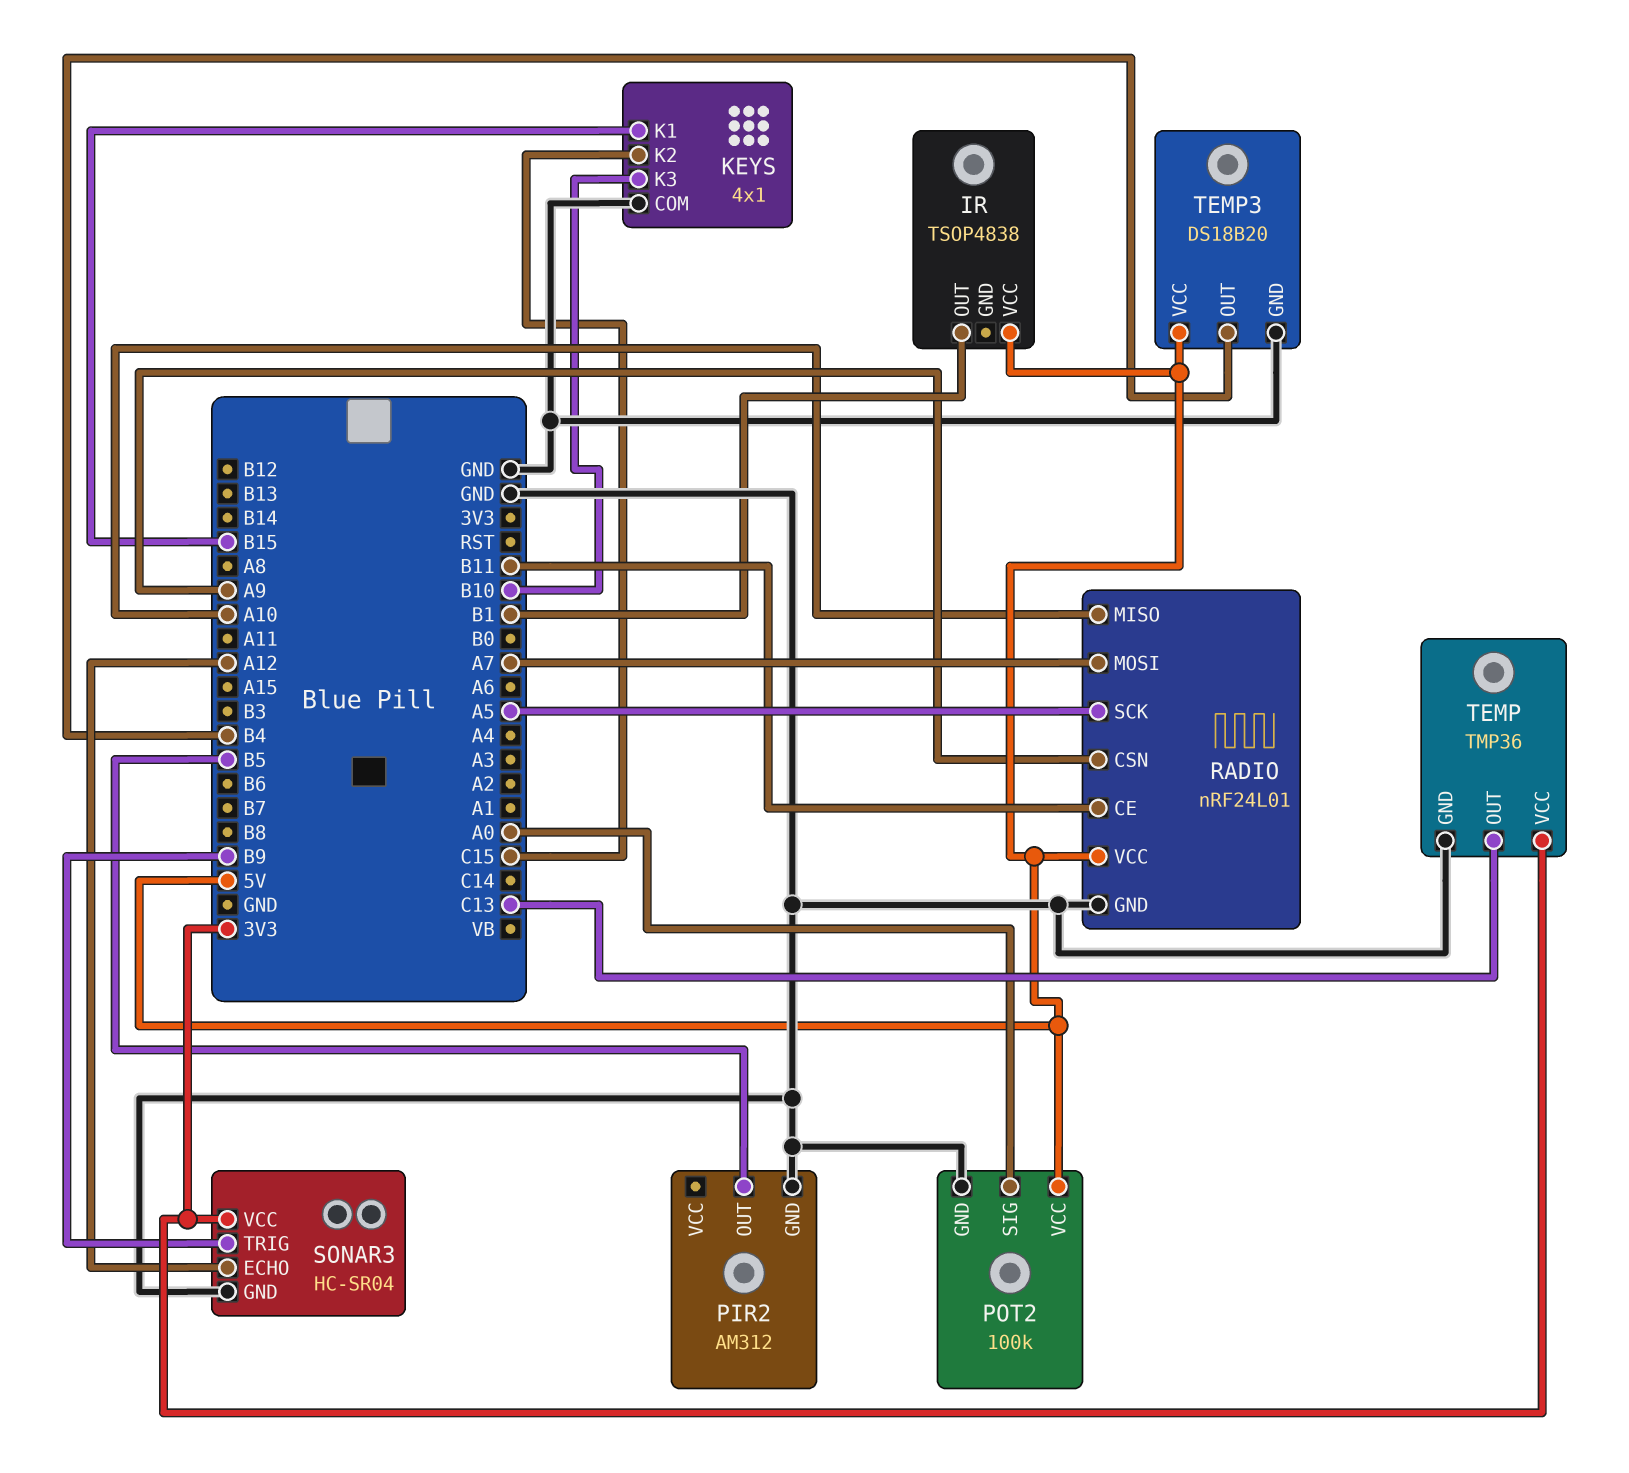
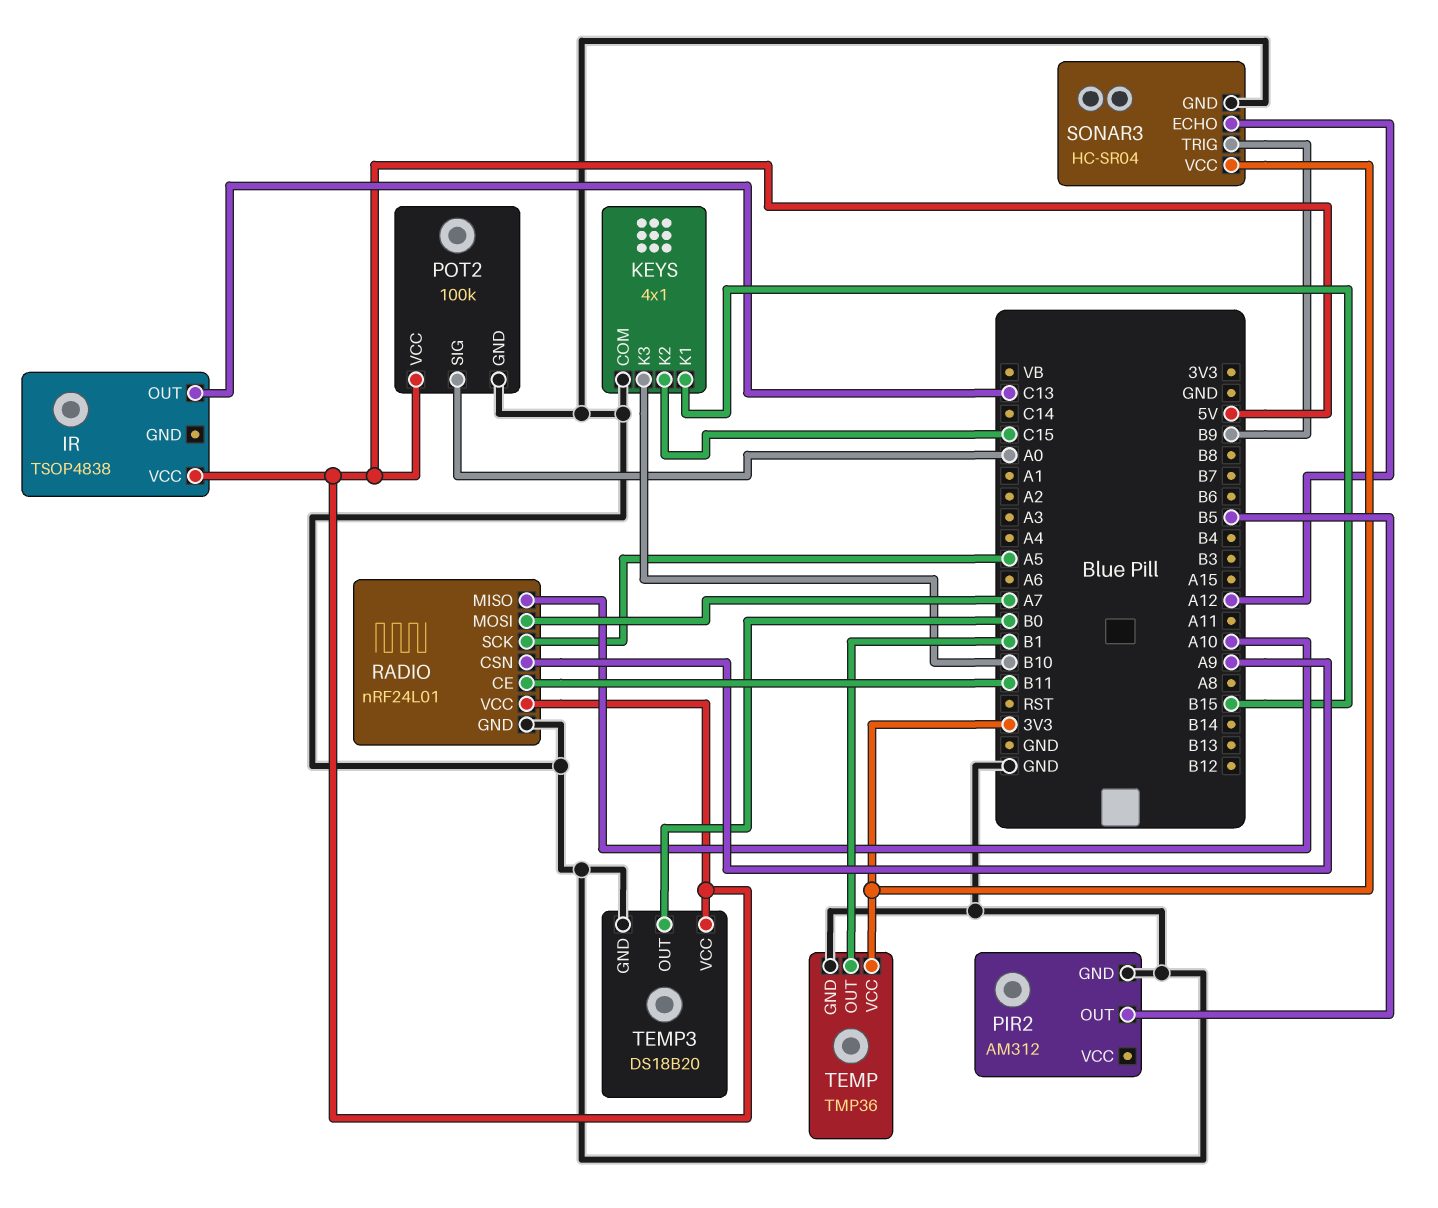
IR pin OUT: B1 -> C13
TEMP pin OUT: C13 -> B1
TEMP3 pin OUT: B4 -> B0

